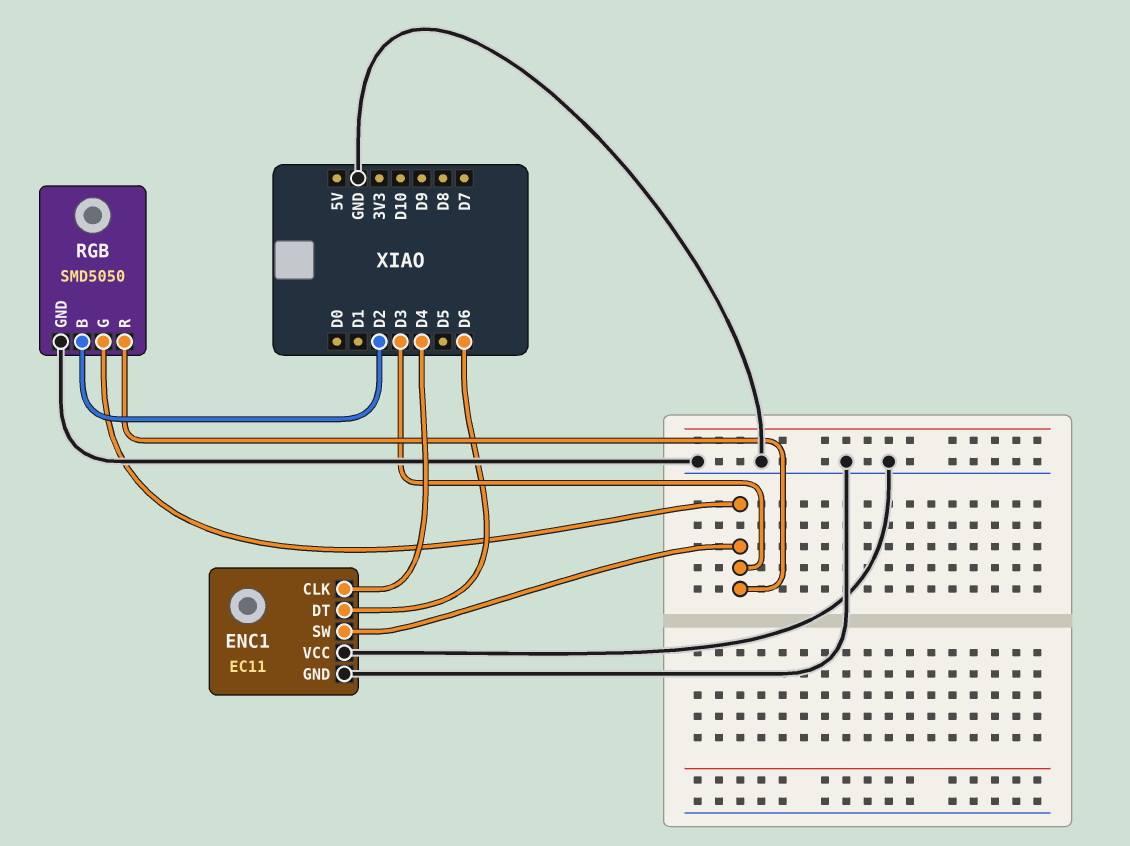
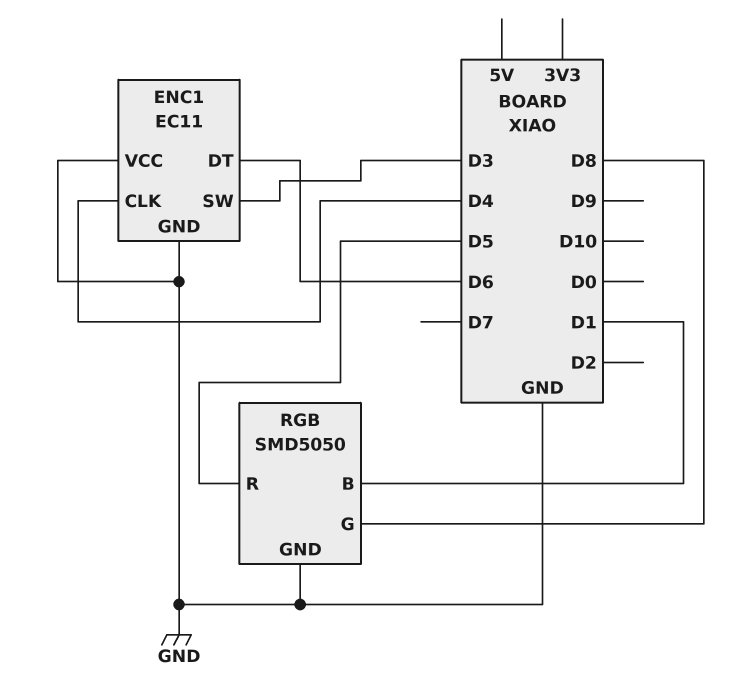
RGB pin B: D2 -> D1
RGB pin G: D3 -> D8
RGB pin R: D3 -> D5

